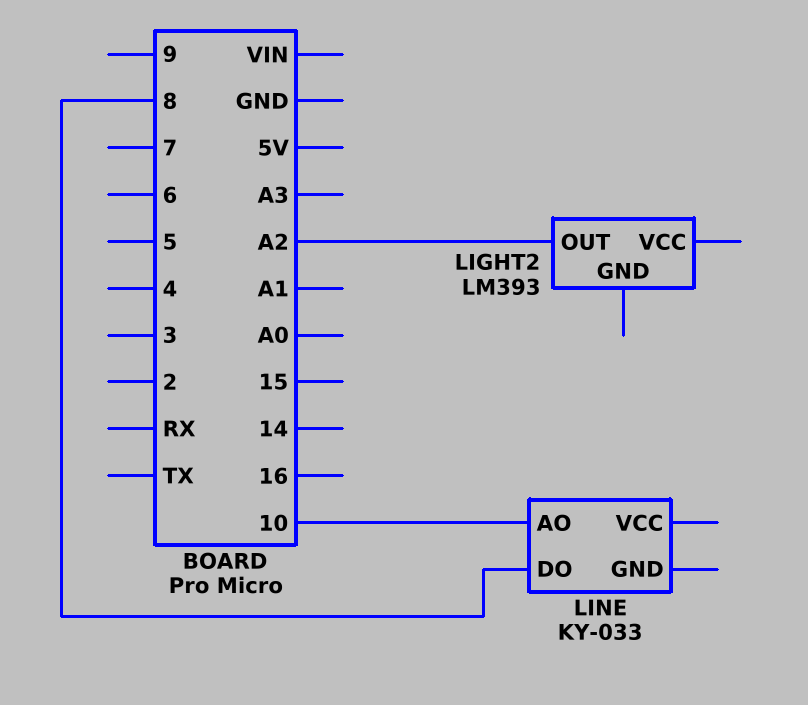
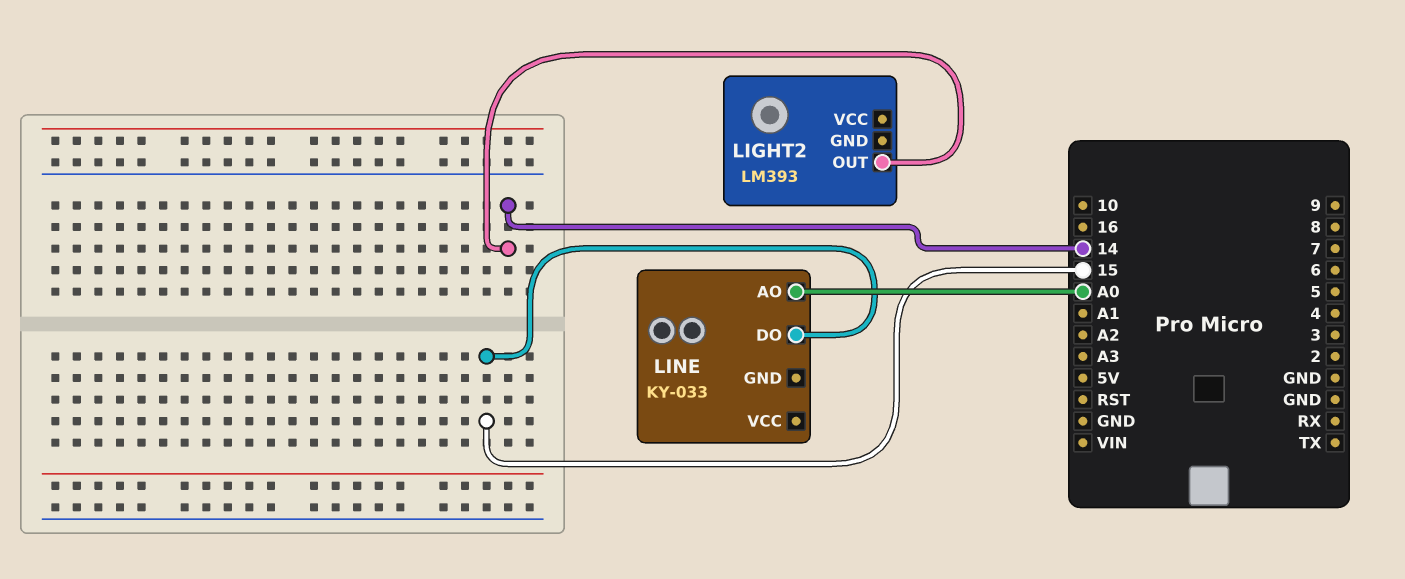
LIGHT2 pin OUT: A2 -> 14
LINE pin AO: 10 -> A0
LINE pin DO: 8 -> 15

